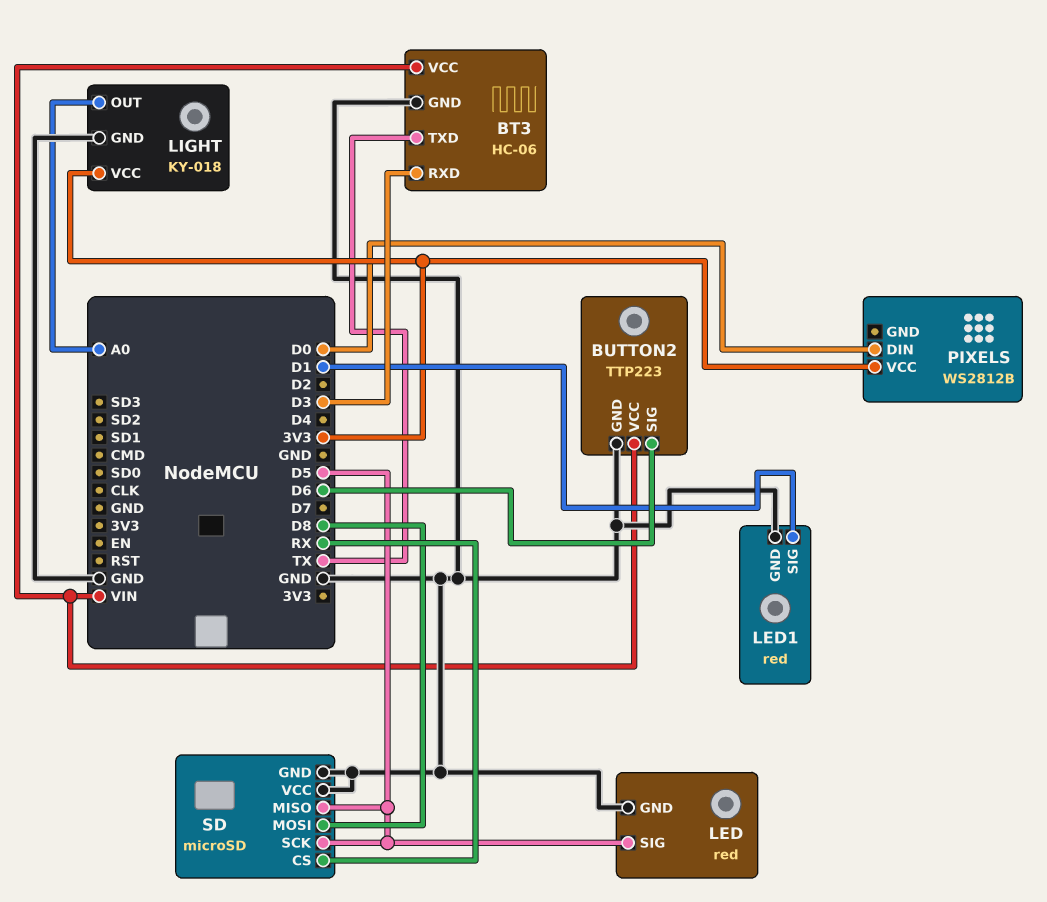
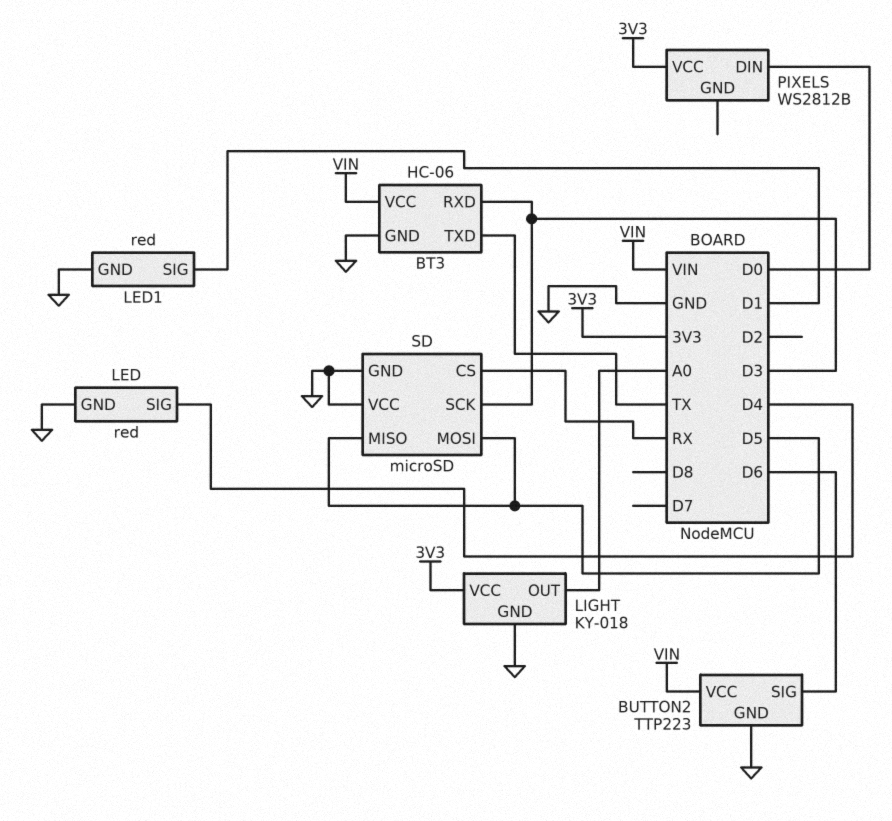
LED pin SIG: D5 -> D4
SD pin MOSI: D8 -> D5
SD pin SCK: D5 -> D3

